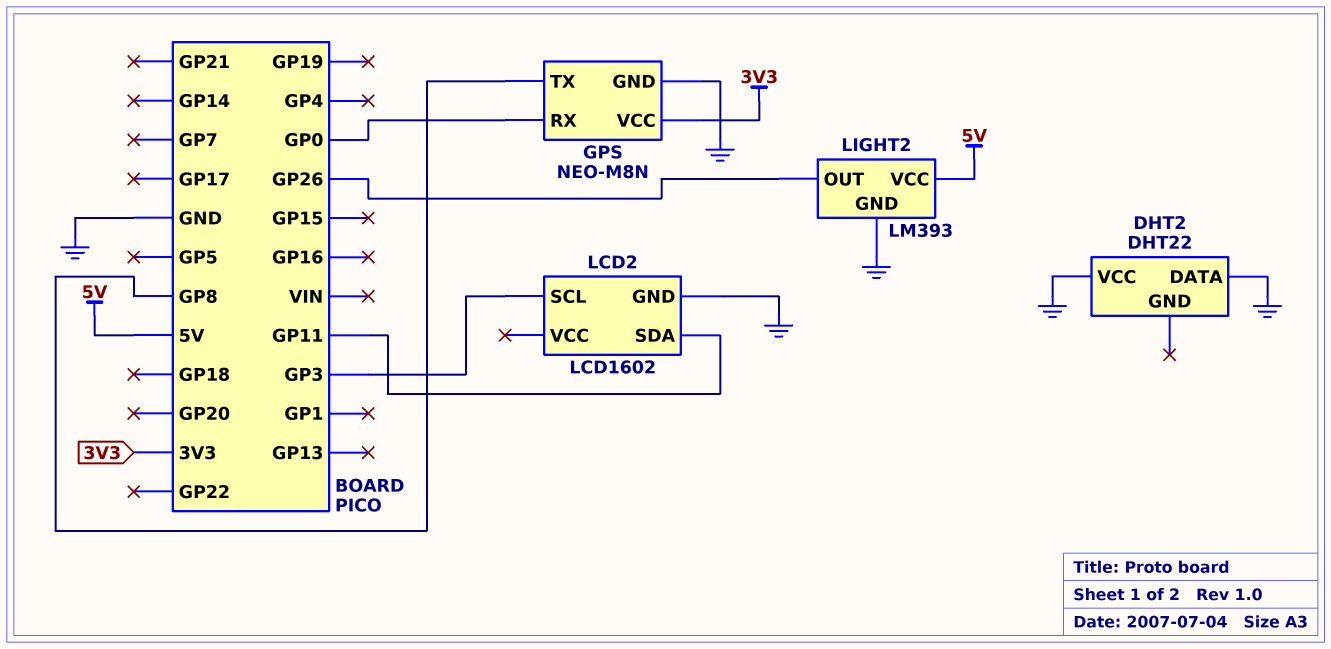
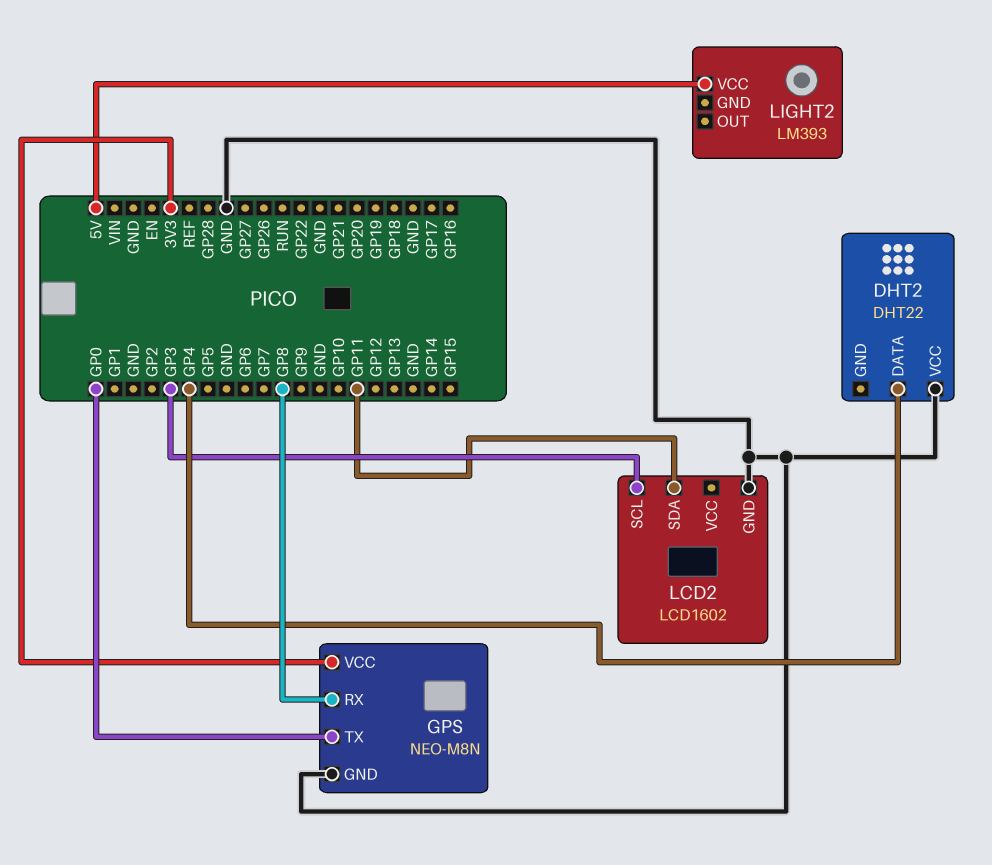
DHT2 pin DATA: GND -> GP4
GPS pin RX: GP0 -> GP8
GPS pin TX: GP8 -> GP0
LIGHT2 pin GND: GND -> none
LIGHT2 pin OUT: GP26 -> none

